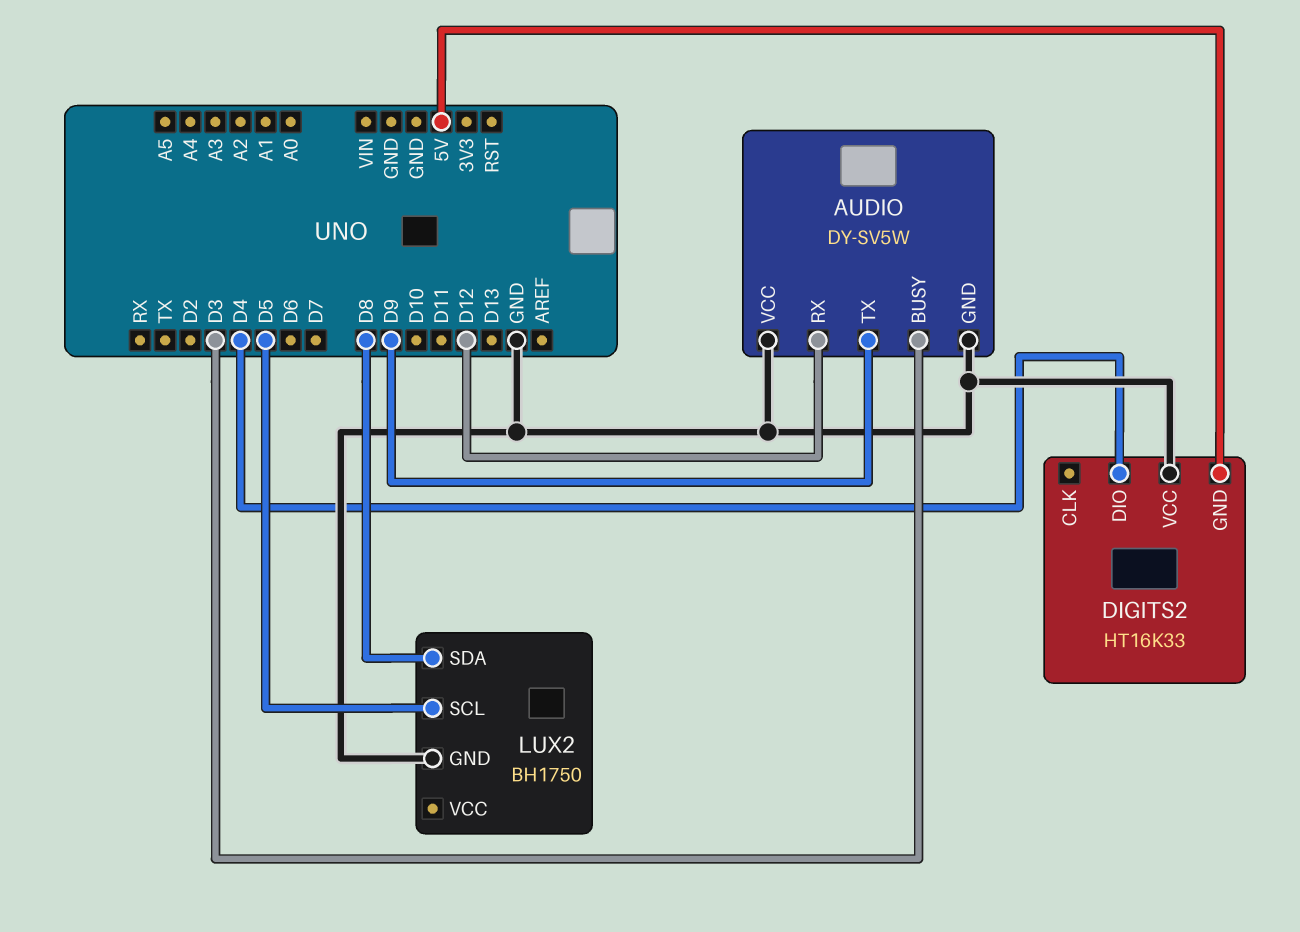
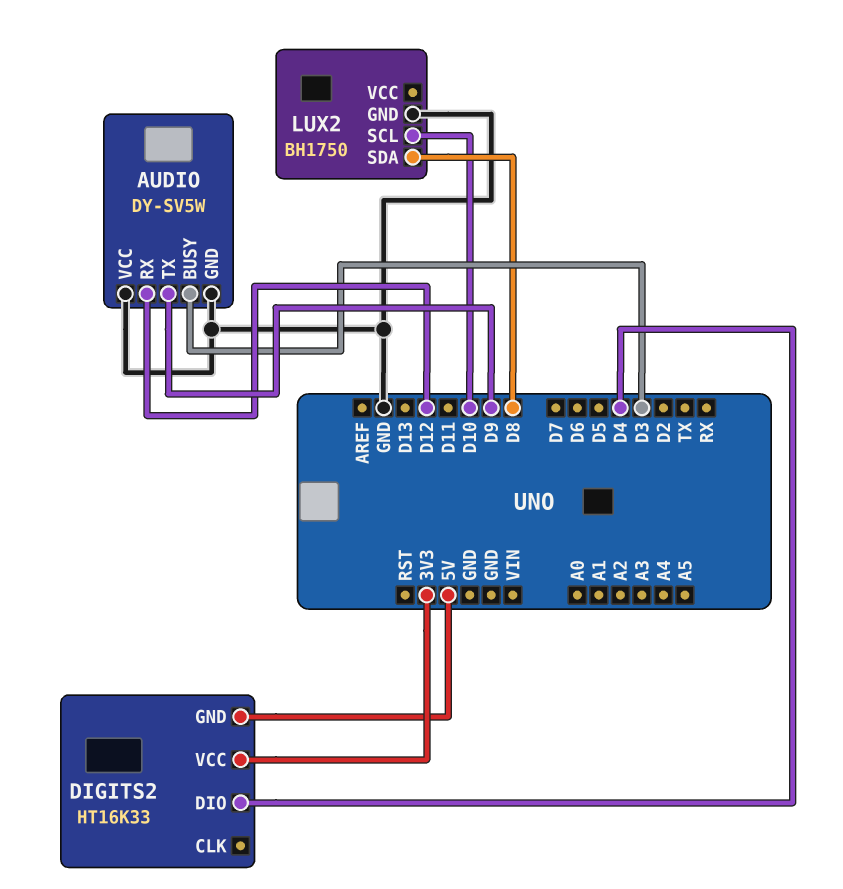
DIGITS2 pin VCC: GND -> 3V3
LUX2 pin SCL: D5 -> D10

